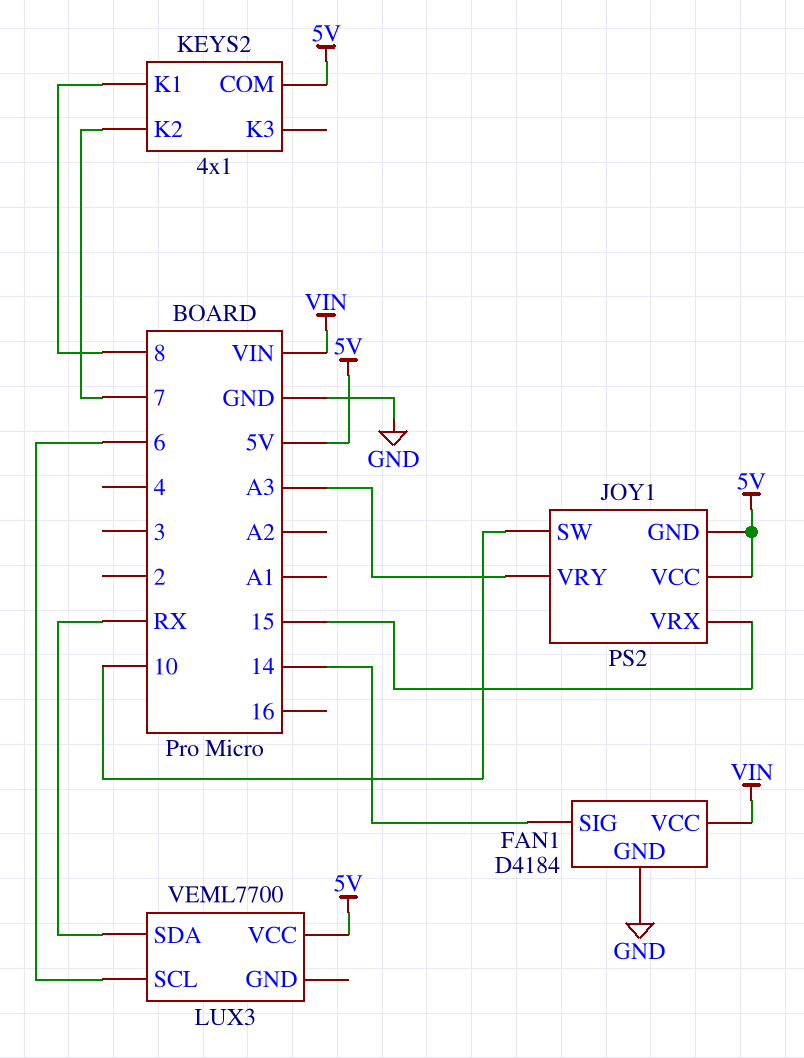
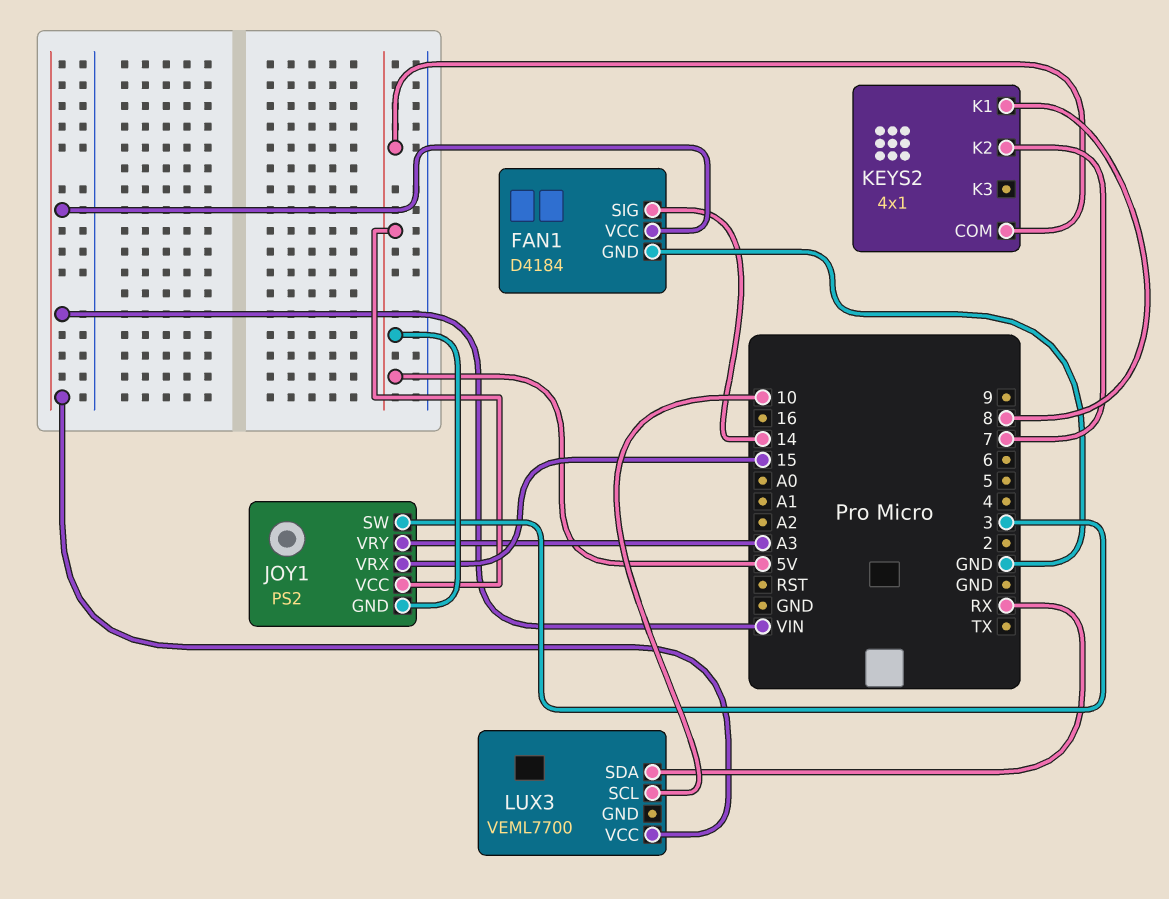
JOY1 pin SW: 10 -> 3
LUX3 pin SCL: 6 -> 10
LUX3 pin VCC: 5V -> VIN

